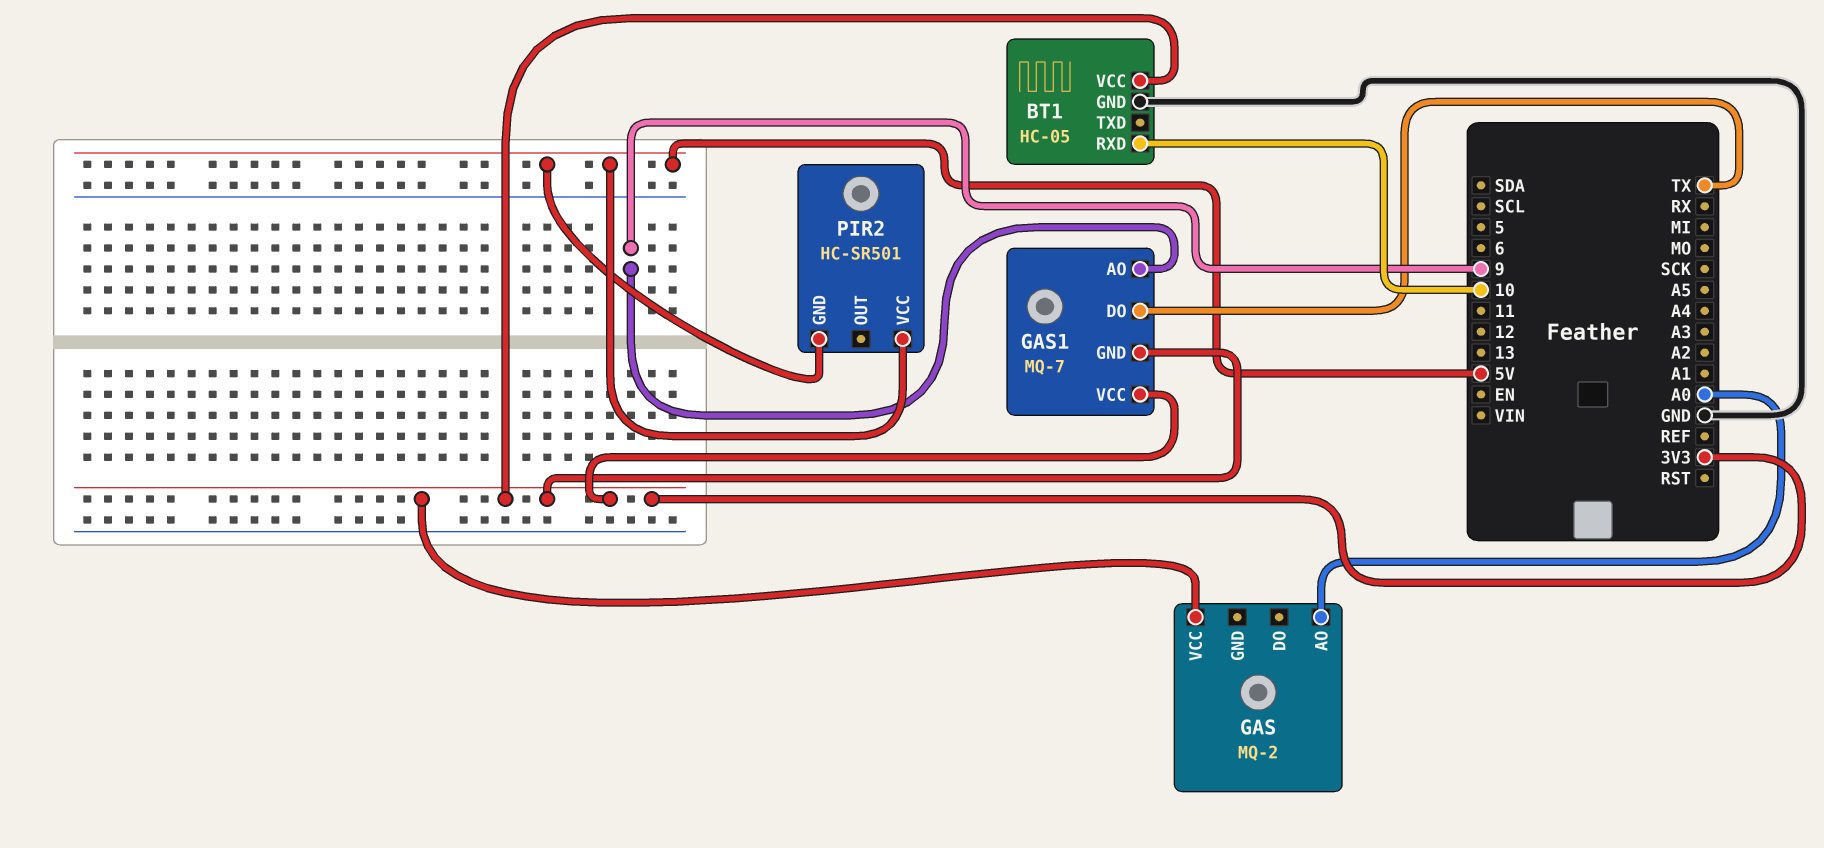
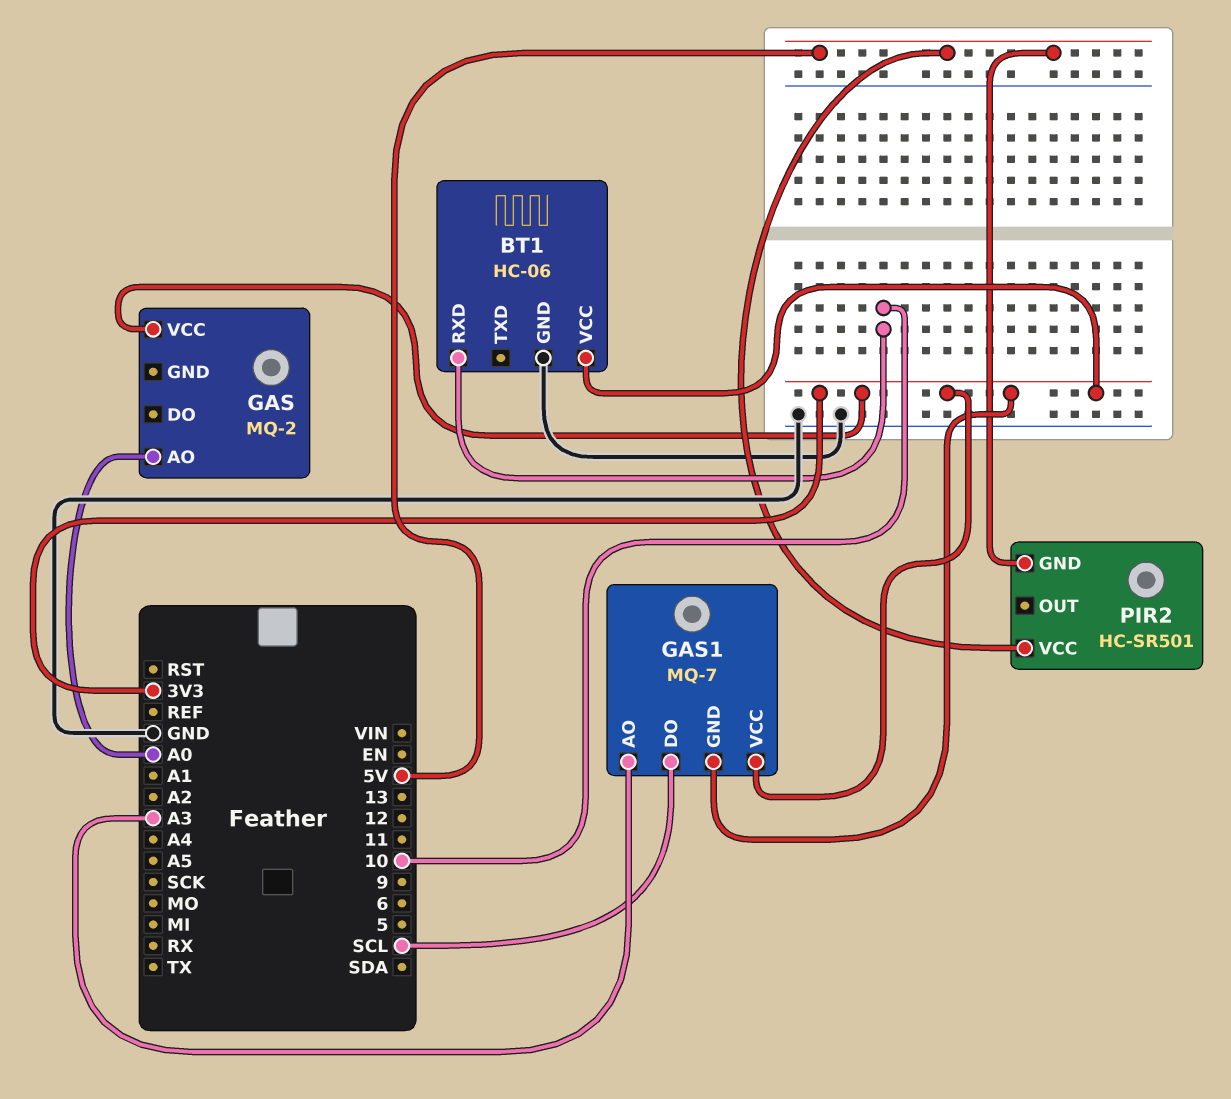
BT1: HC-05 -> HC-06
GAS1 pin AO: 9 -> A3
GAS1 pin DO: TX -> SCL

